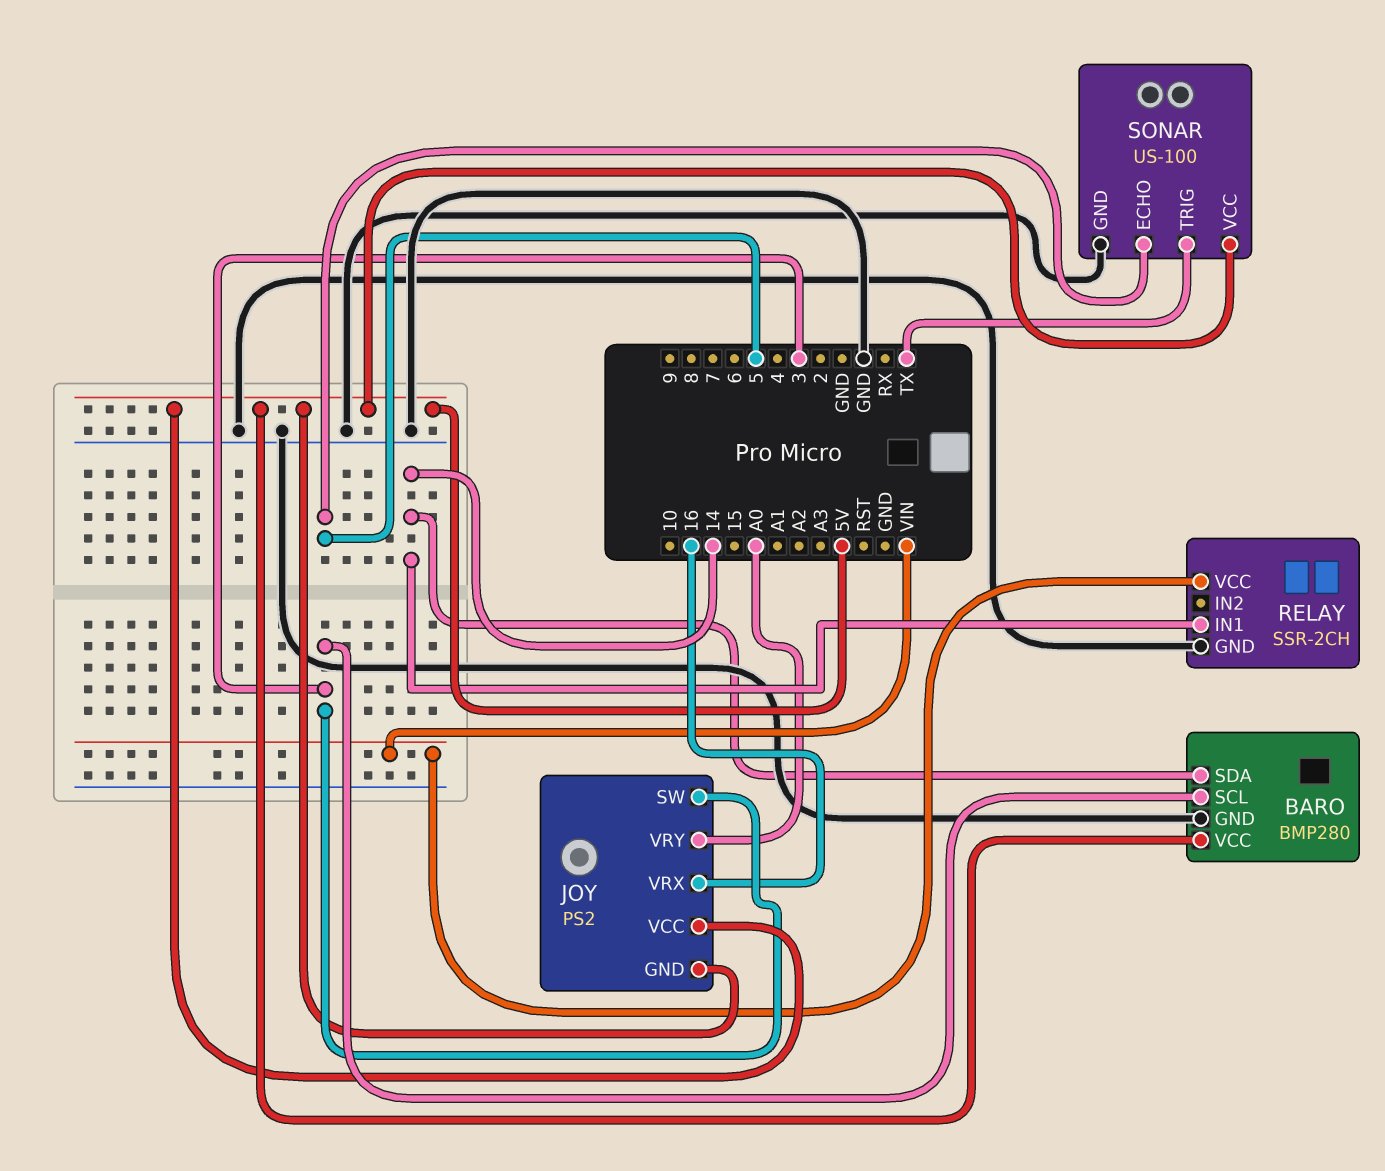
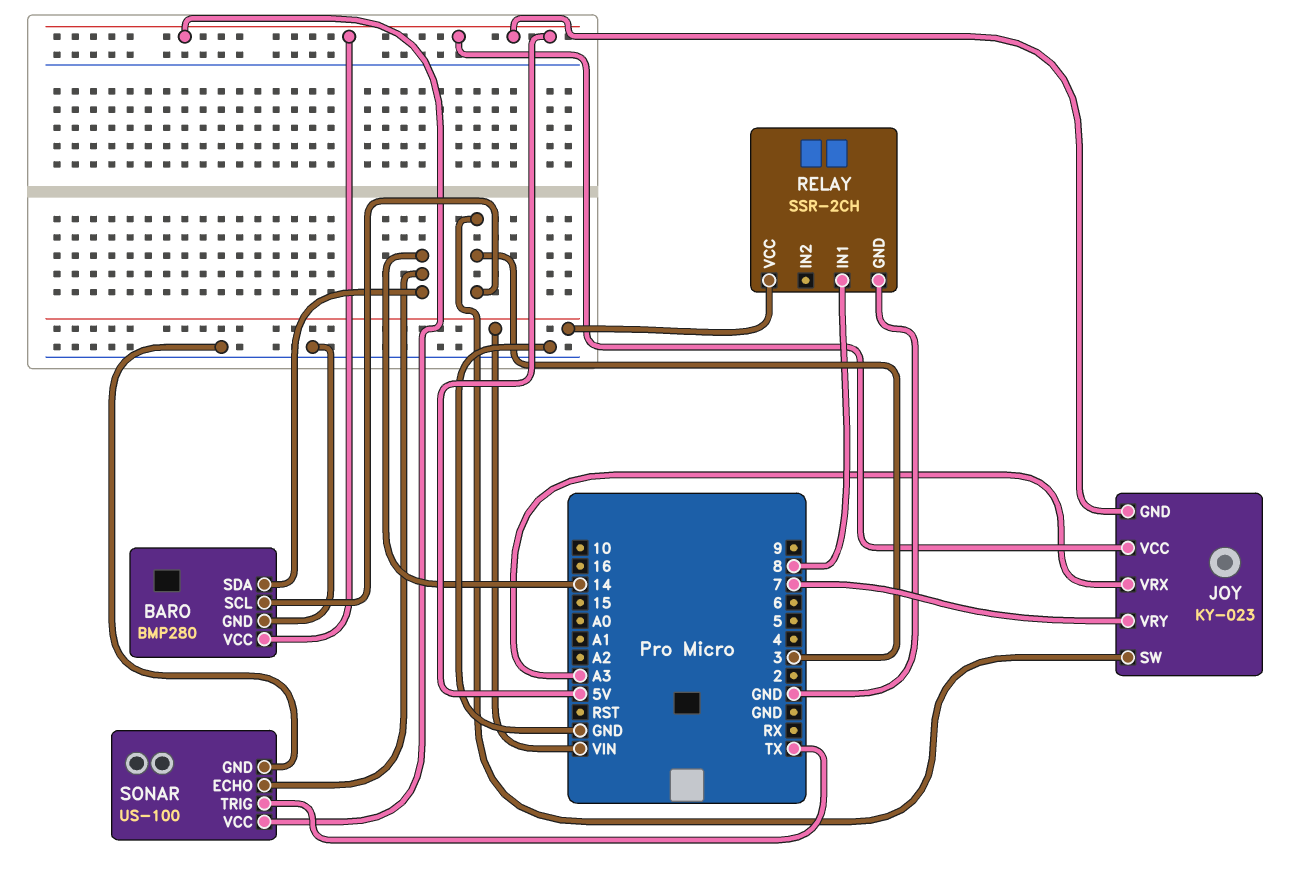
JOY: PS2 -> KY-023
JOY pin VRX: 16 -> A3
JOY pin VRY: A0 -> 7
RELAY pin IN1: 14 -> 8
SONAR pin ECHO: 5 -> 14

